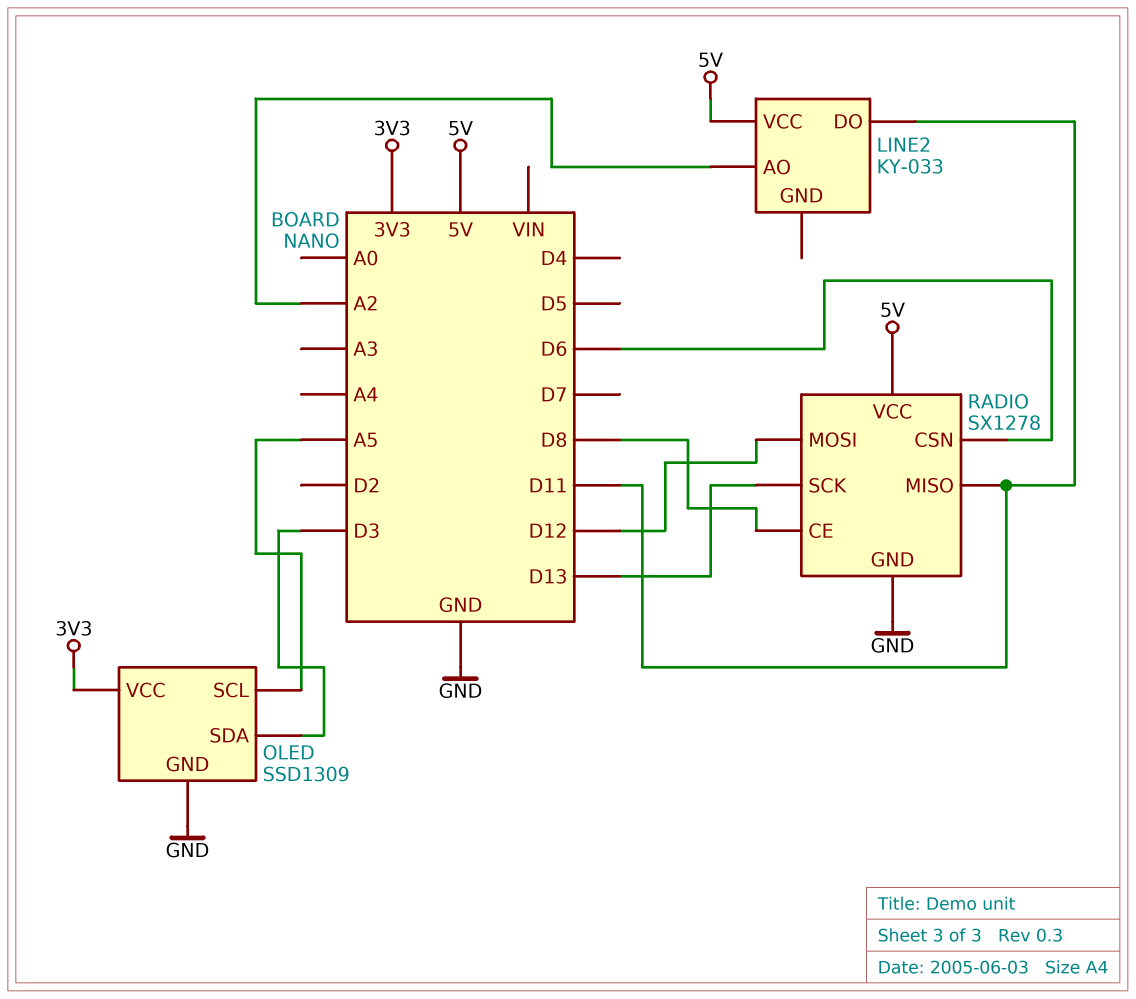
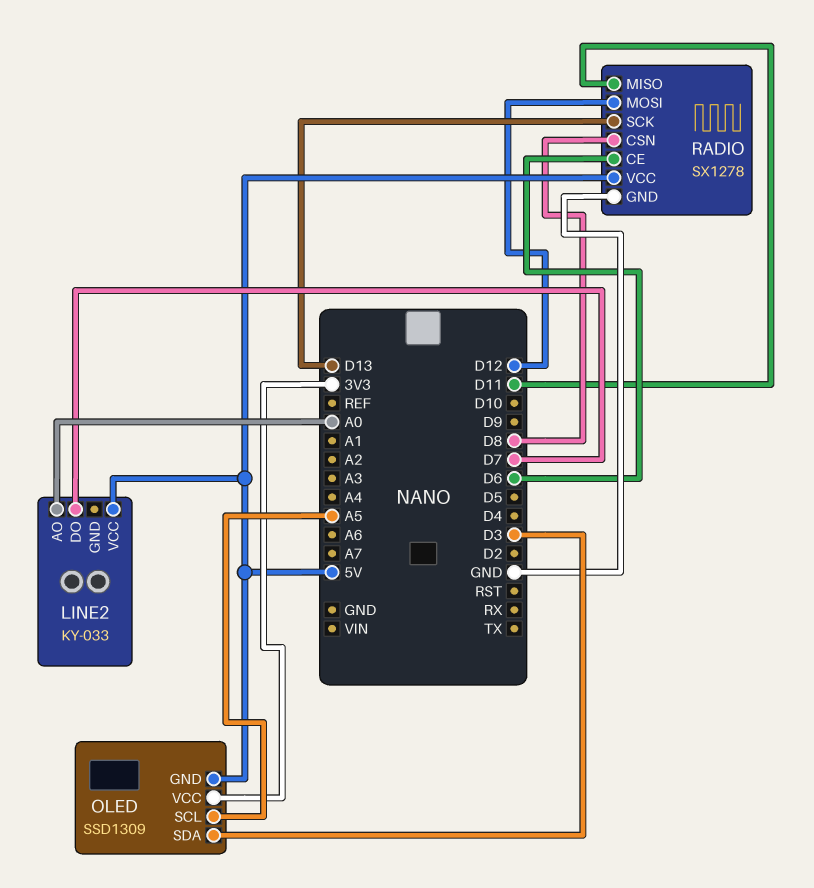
LINE2 pin AO: A2 -> A0
LINE2 pin DO: D11 -> D7
OLED pin GND: GND -> 5V
RADIO pin CE: D8 -> D6
RADIO pin CSN: D6 -> D8

